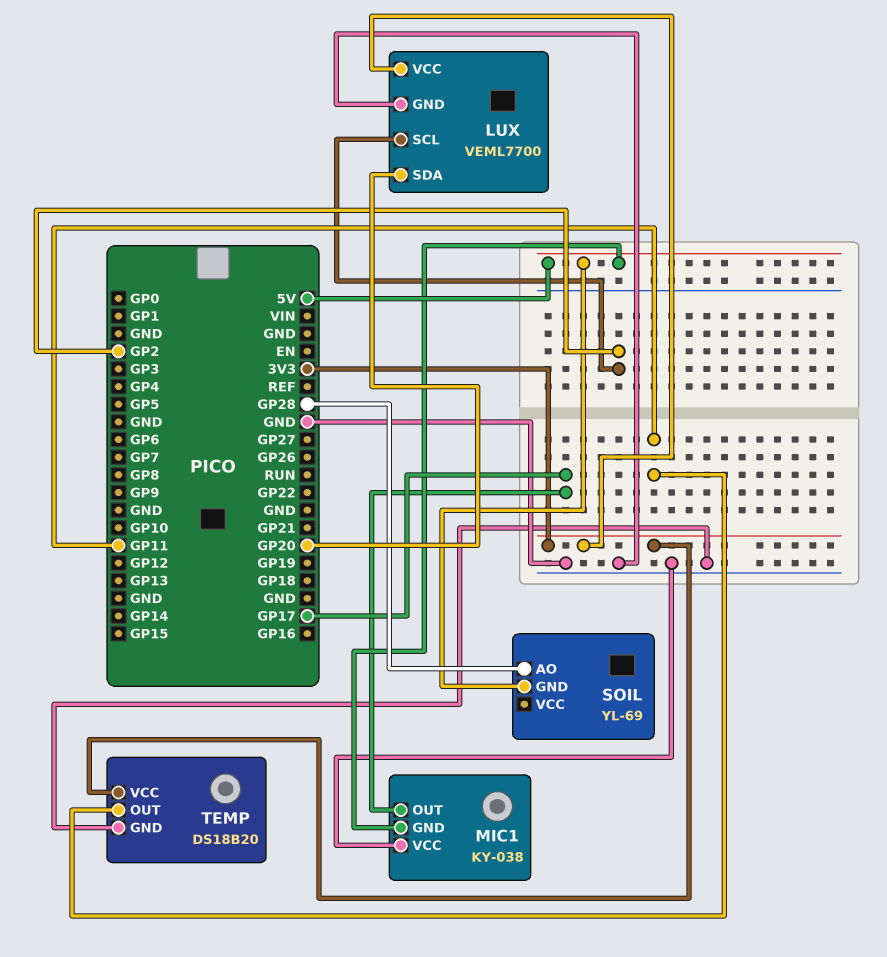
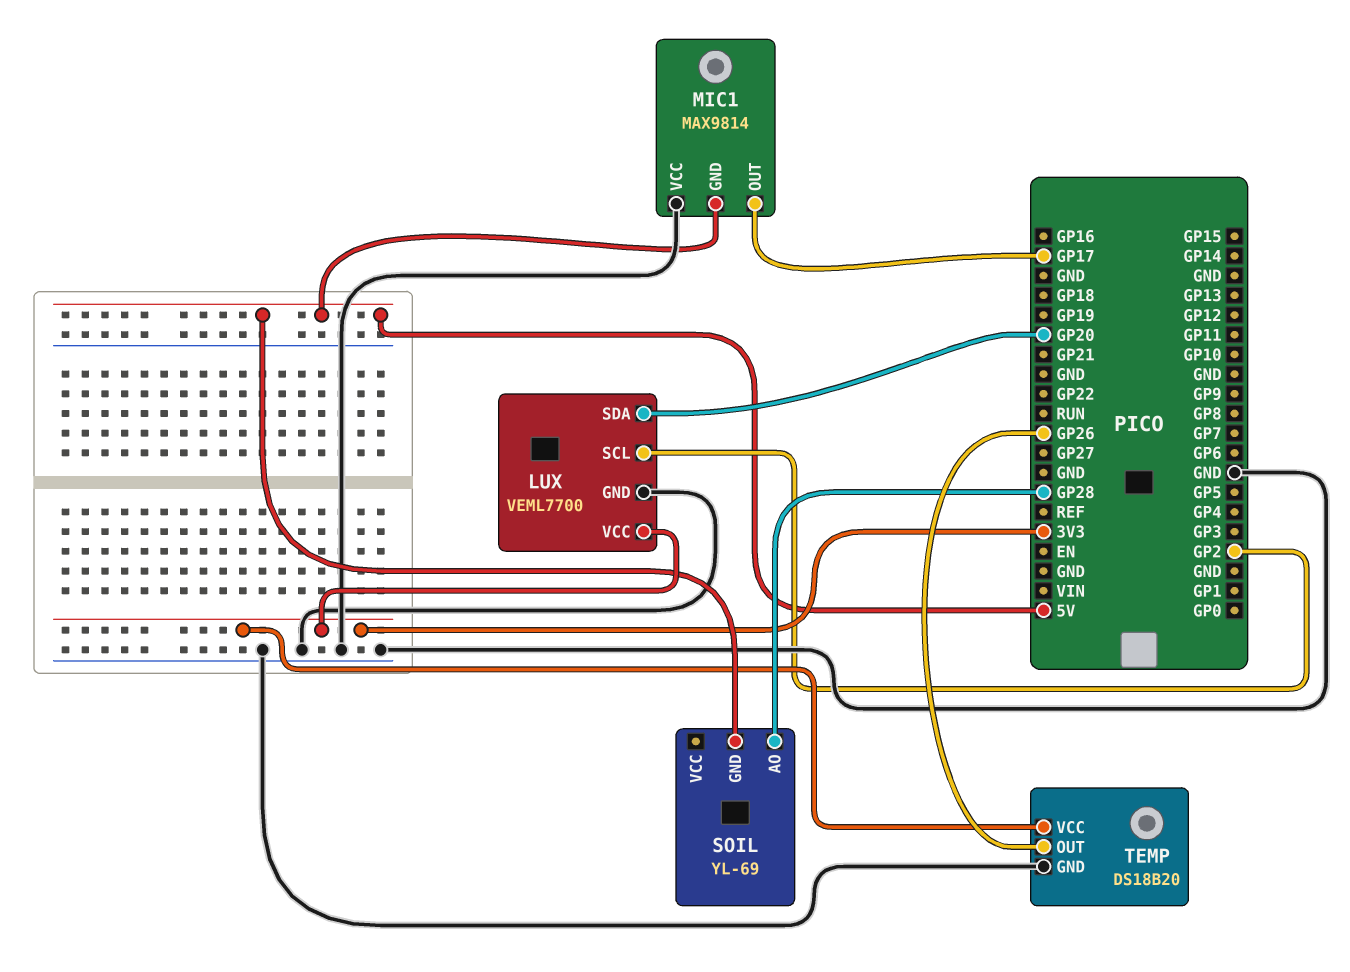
MIC1: KY-038 -> MAX9814
TEMP pin OUT: GP11 -> GP26

